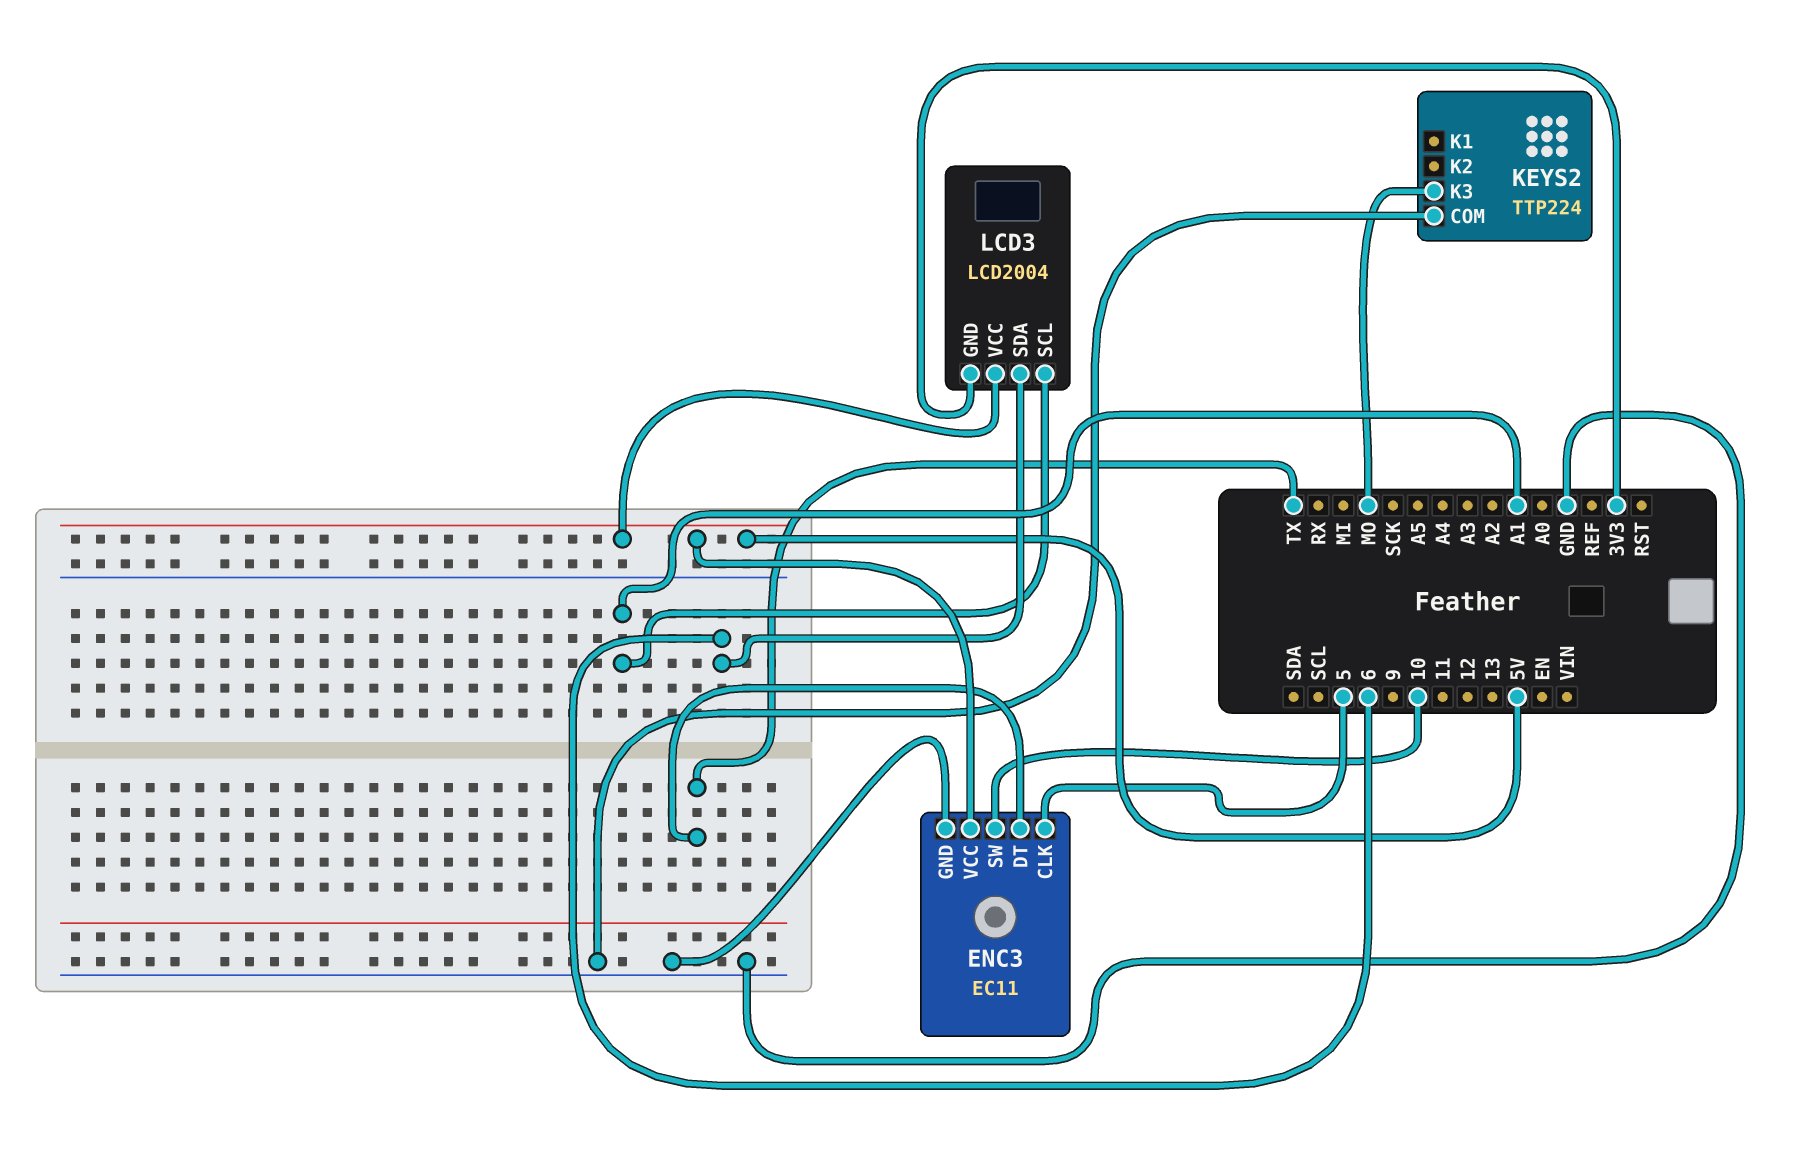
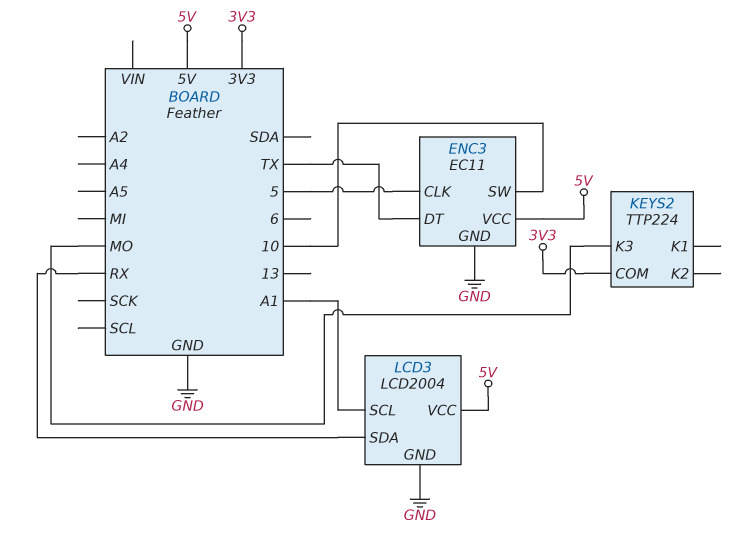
KEYS2 pin COM: GND -> 3V3
LCD3 pin GND: 3V3 -> GND
LCD3 pin SDA: 6 -> RX

